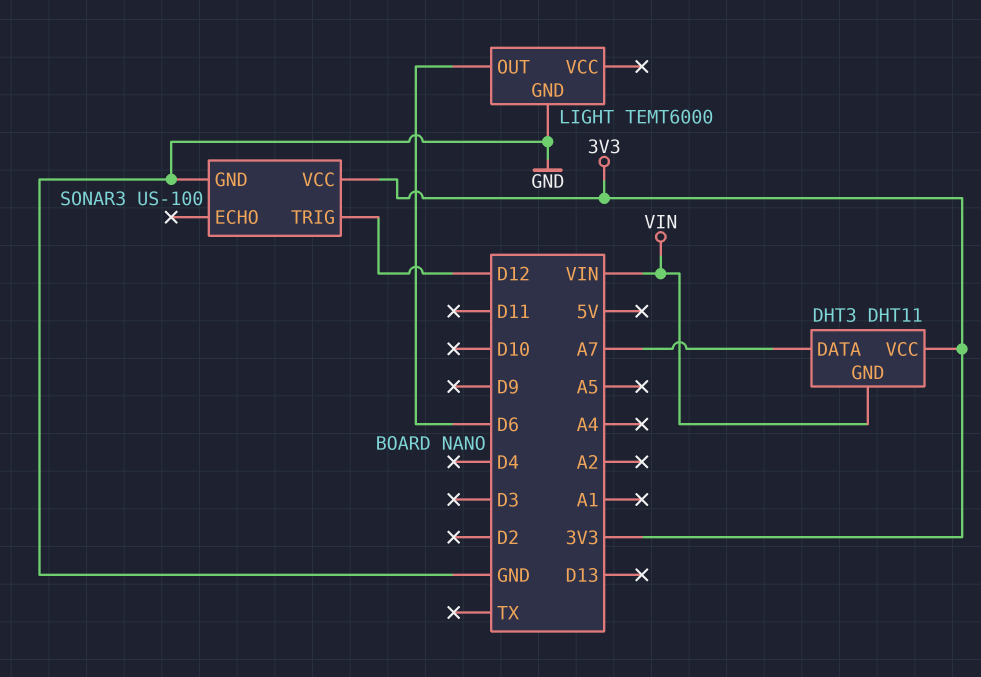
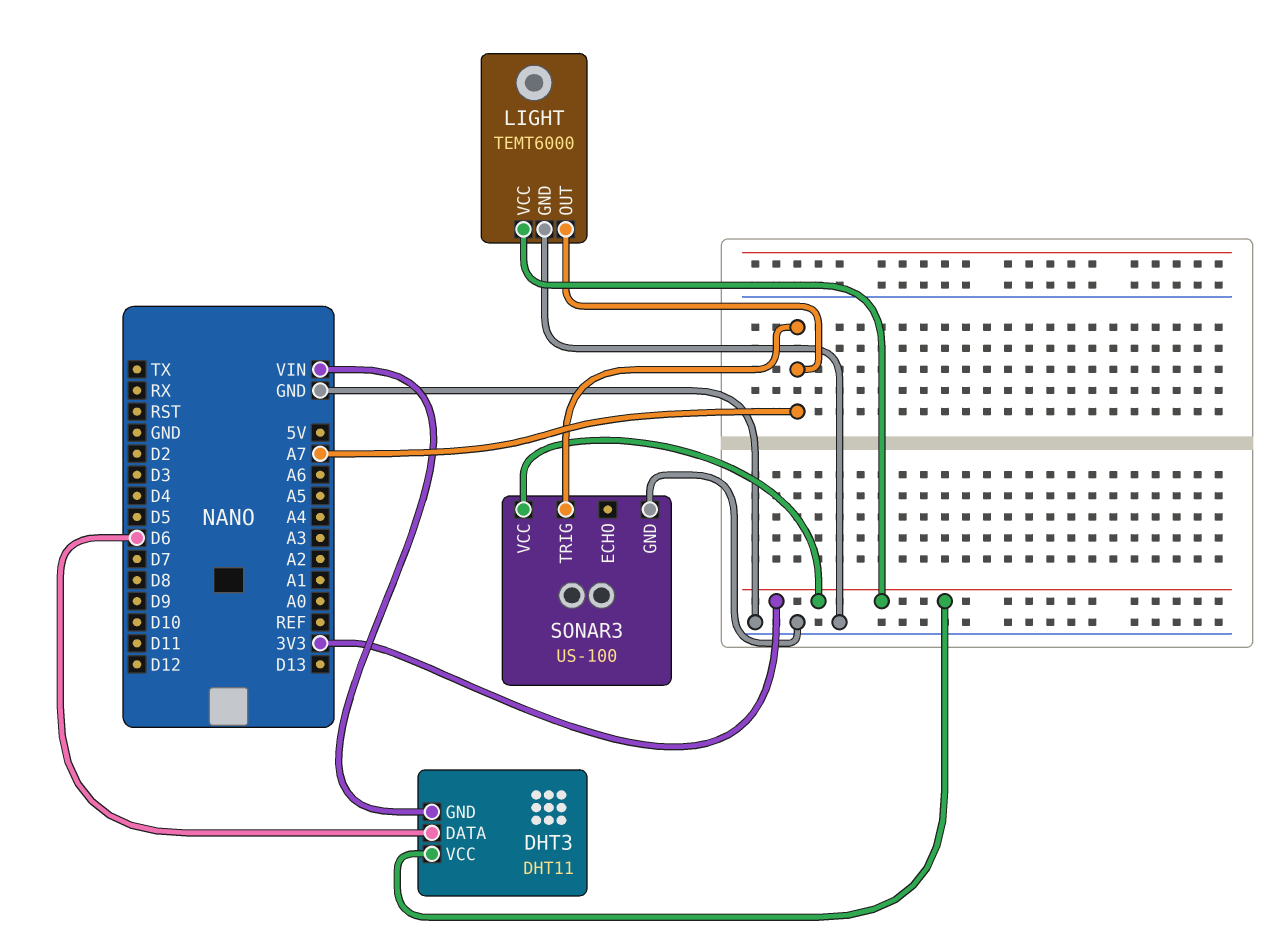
DHT3 pin DATA: A7 -> D6
LIGHT pin OUT: D6 -> A7
LIGHT pin VCC: none -> 3V3
SONAR3 pin TRIG: D12 -> A7

